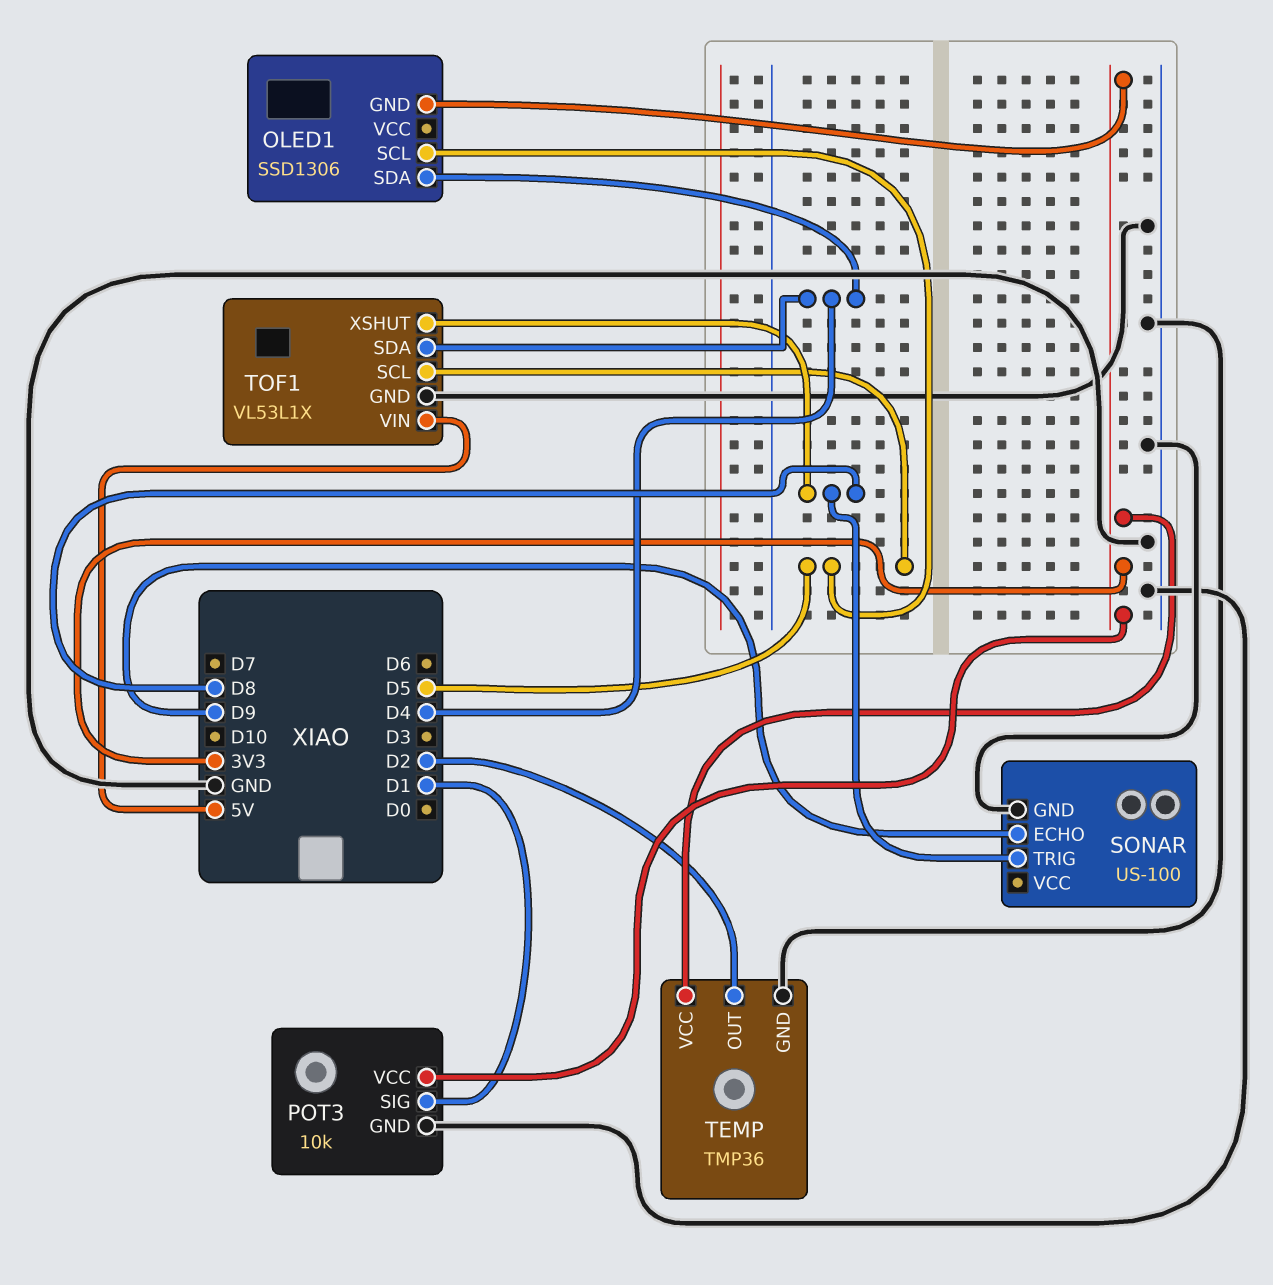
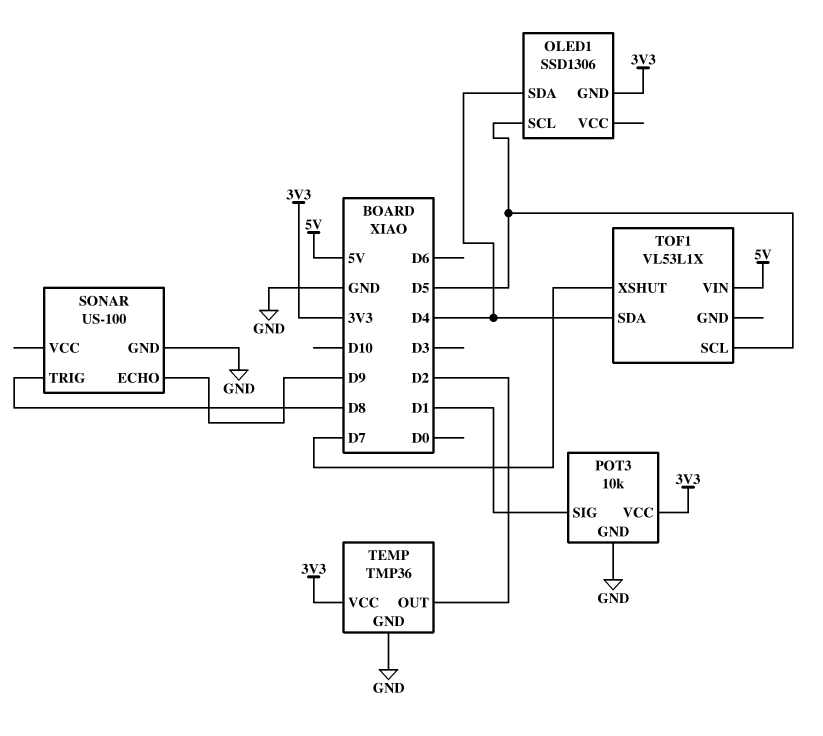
TOF1 pin GND: GND -> none
TOF1 pin XSHUT: D8 -> D7

